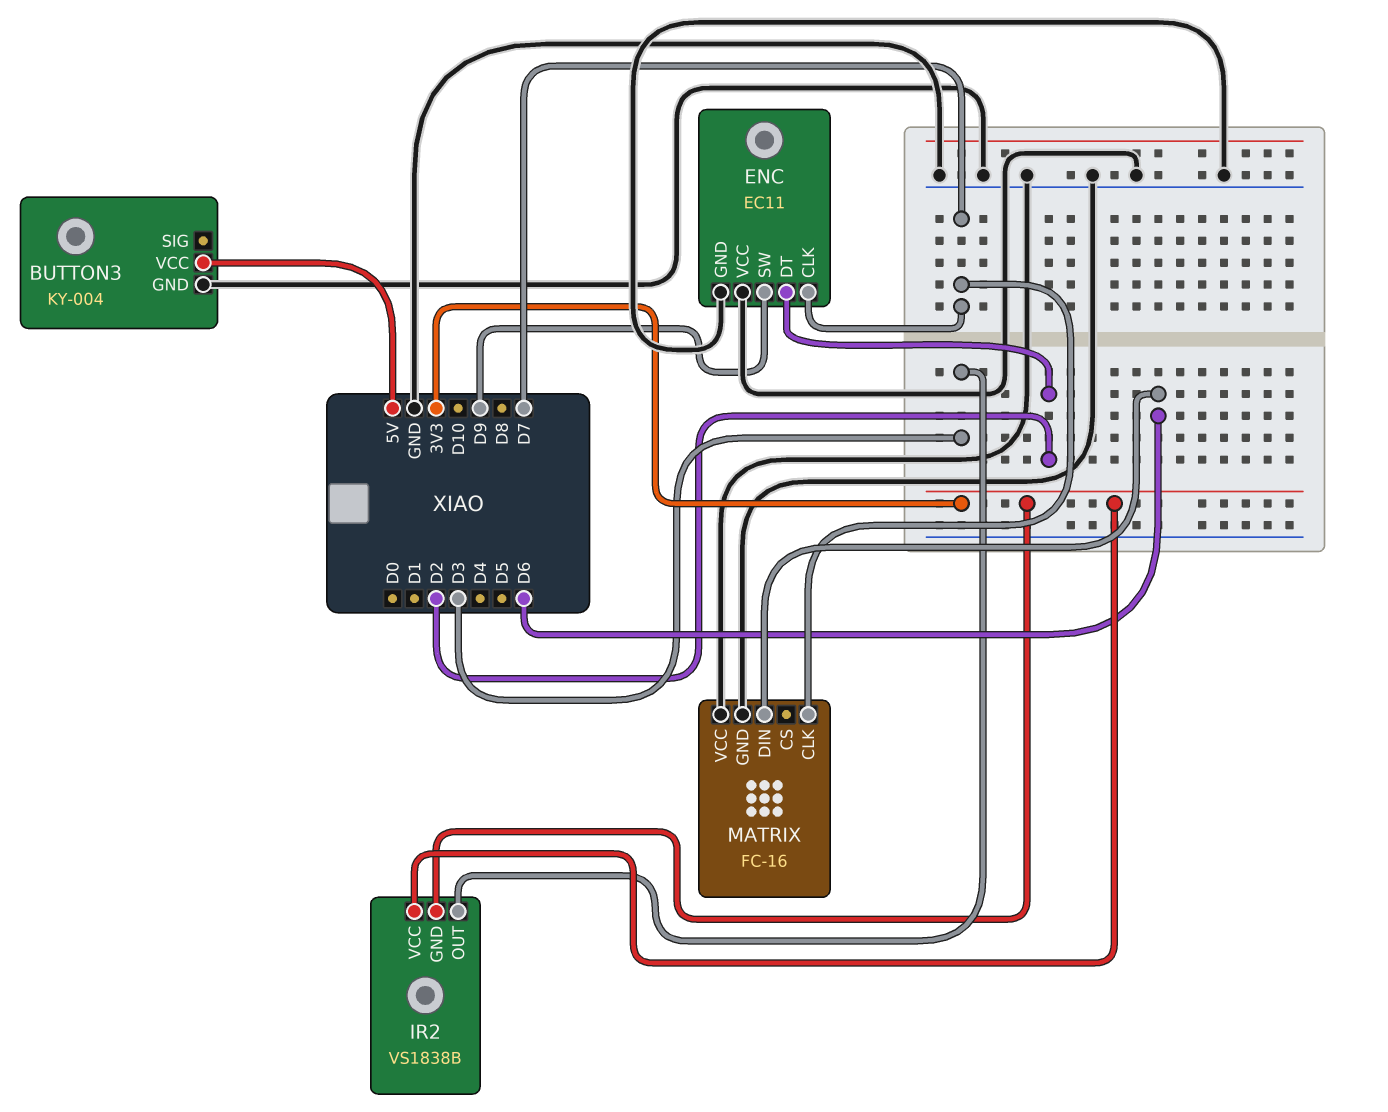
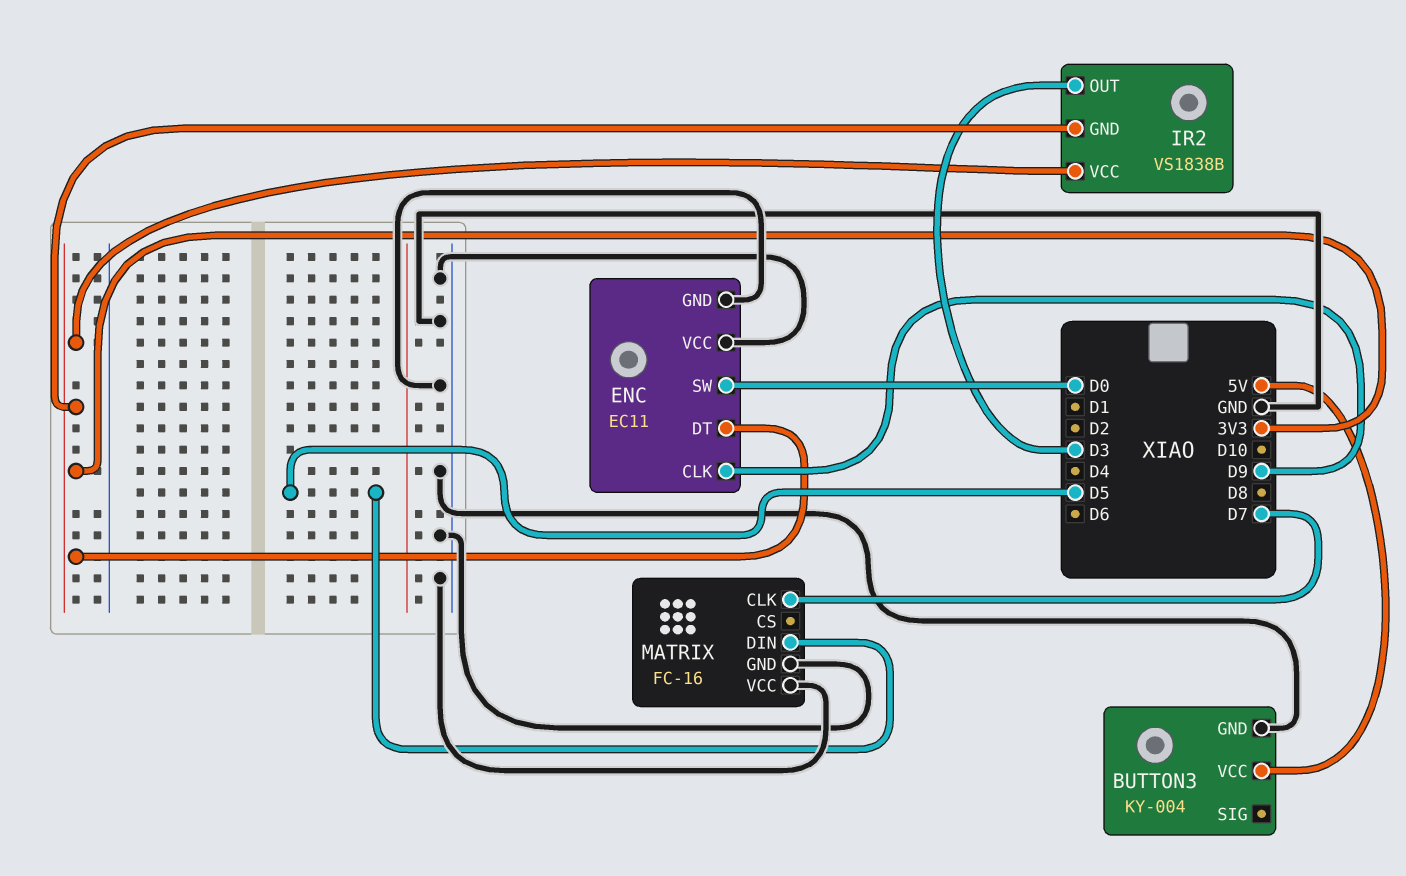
ENC pin CLK: D7 -> D9
ENC pin DT: D2 -> 3V3
ENC pin SW: D9 -> D0
MATRIX pin DIN: D6 -> D5

